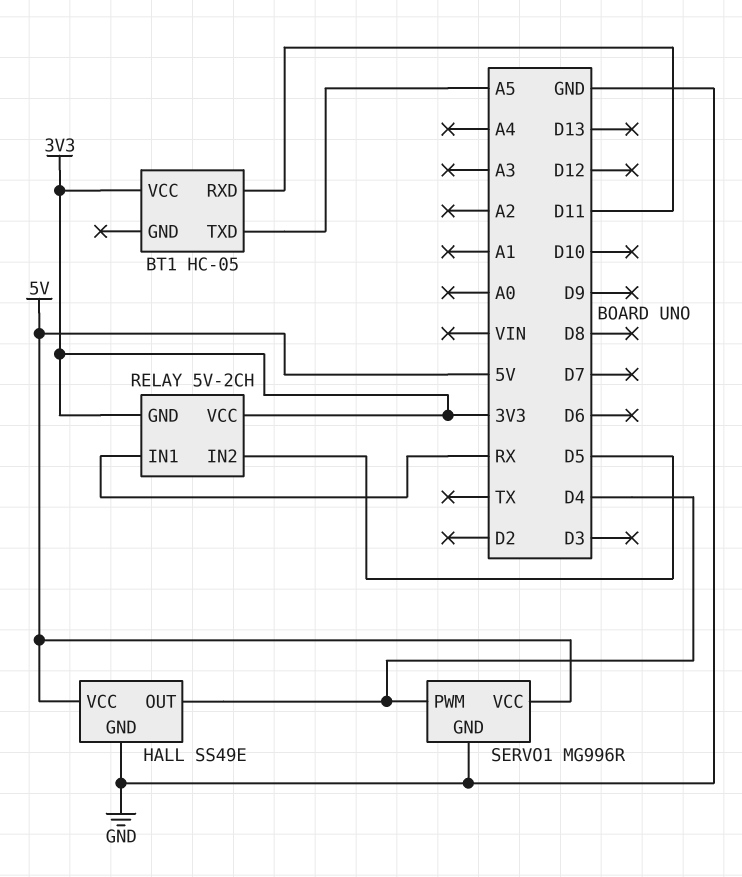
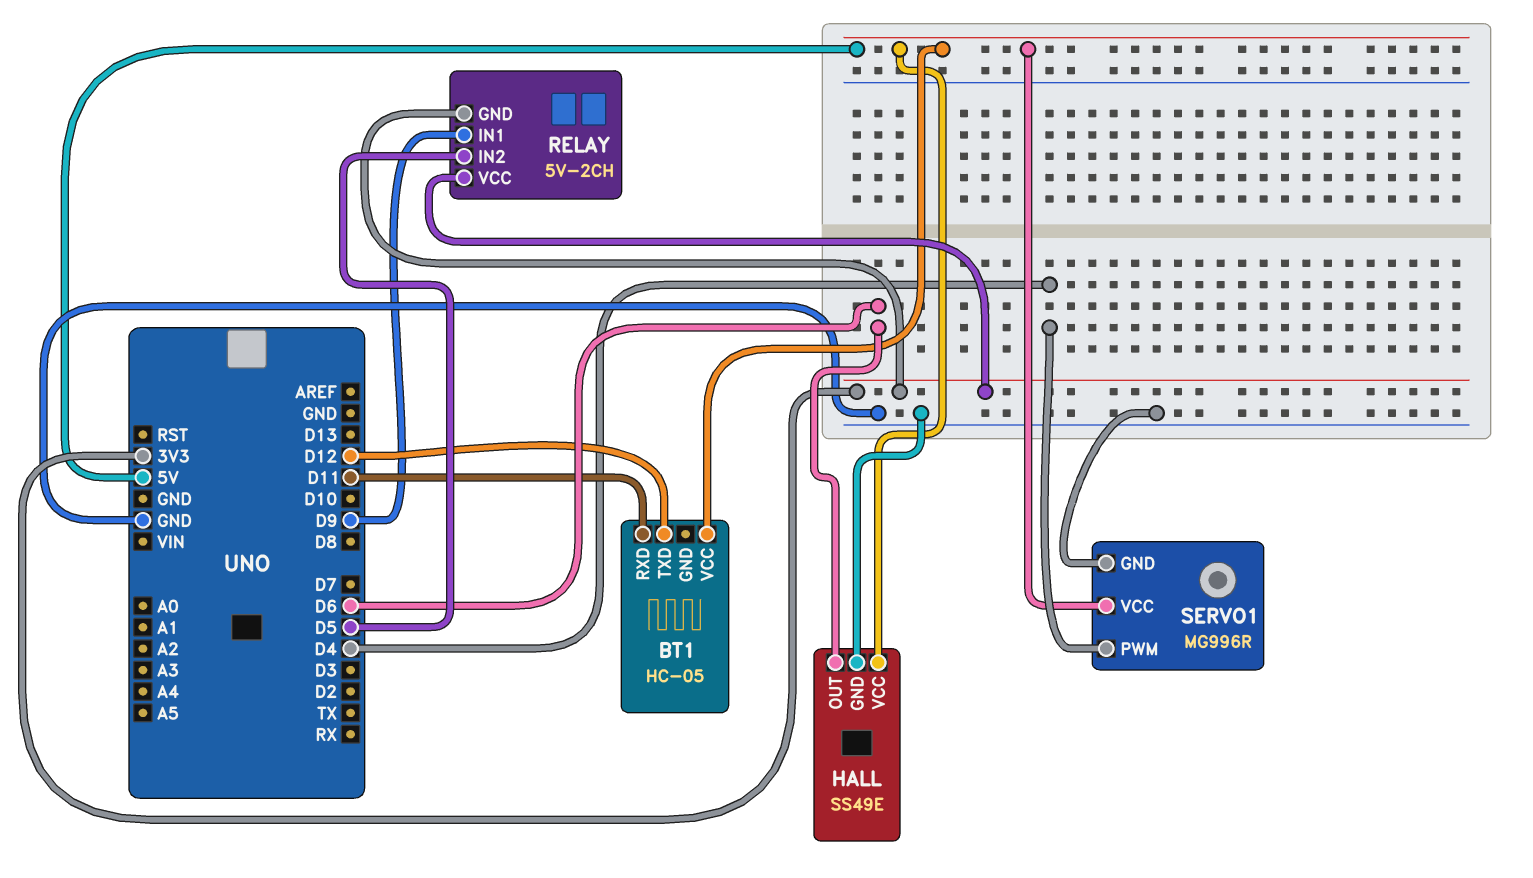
BT1 pin TXD: A5 -> D12
BT1 pin VCC: 3V3 -> 5V
HALL pin OUT: D4 -> D6
RELAY pin IN1: RX -> D9

